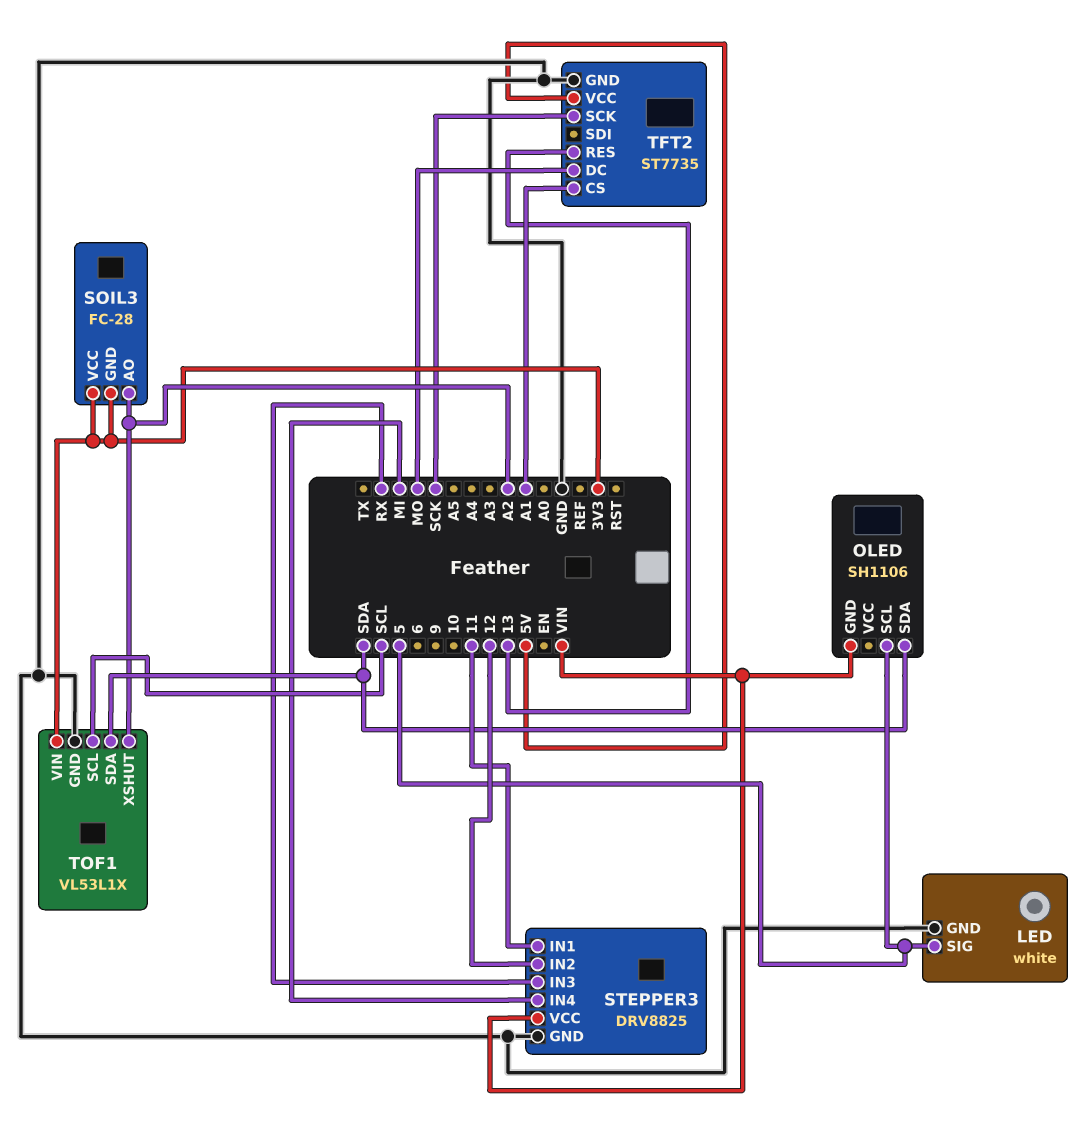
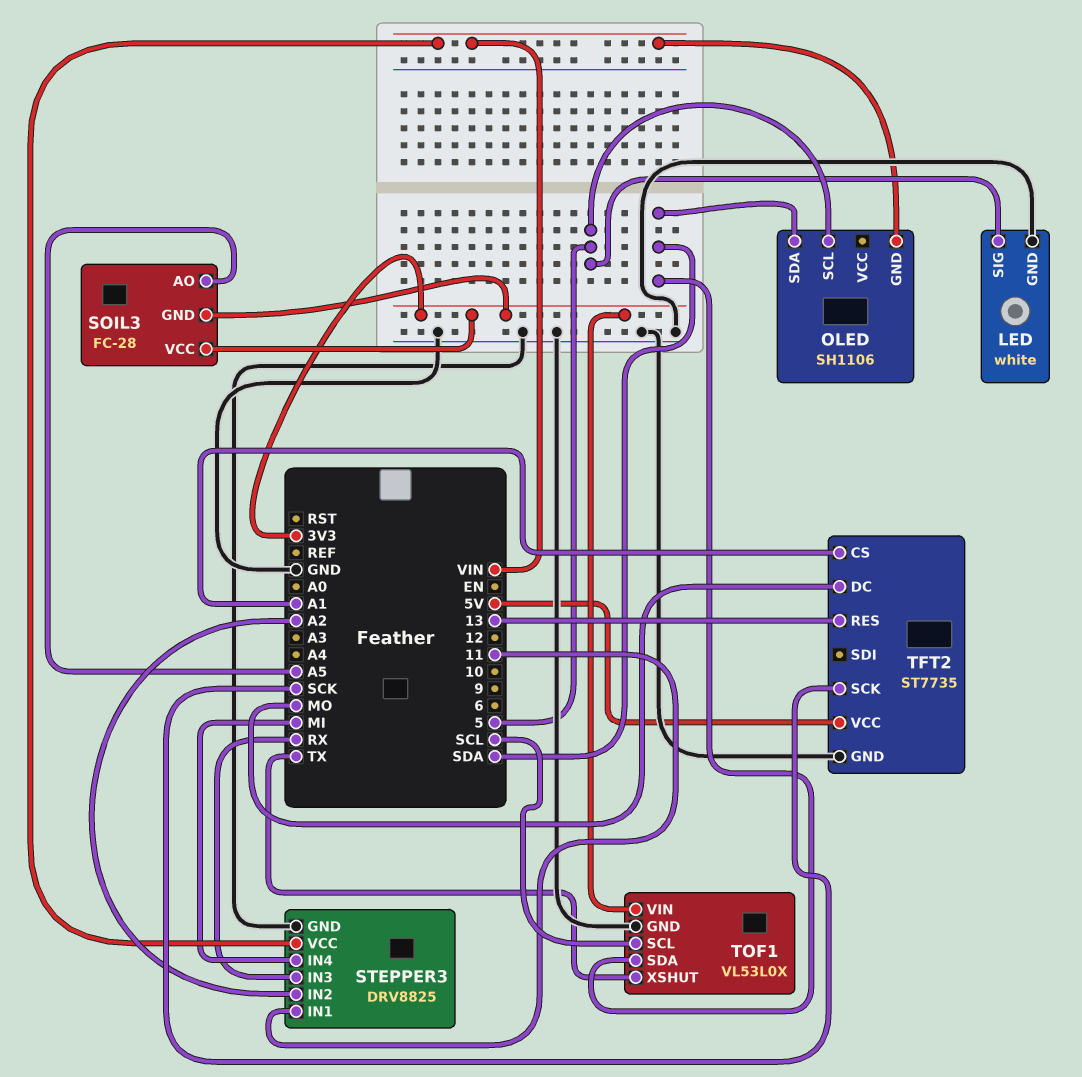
SOIL3 pin AO: A2 -> A5
STEPPER3 pin IN2: 12 -> A2
TOF1: VL53L1X -> VL53L0X
TOF1 pin XSHUT: A2 -> TX

